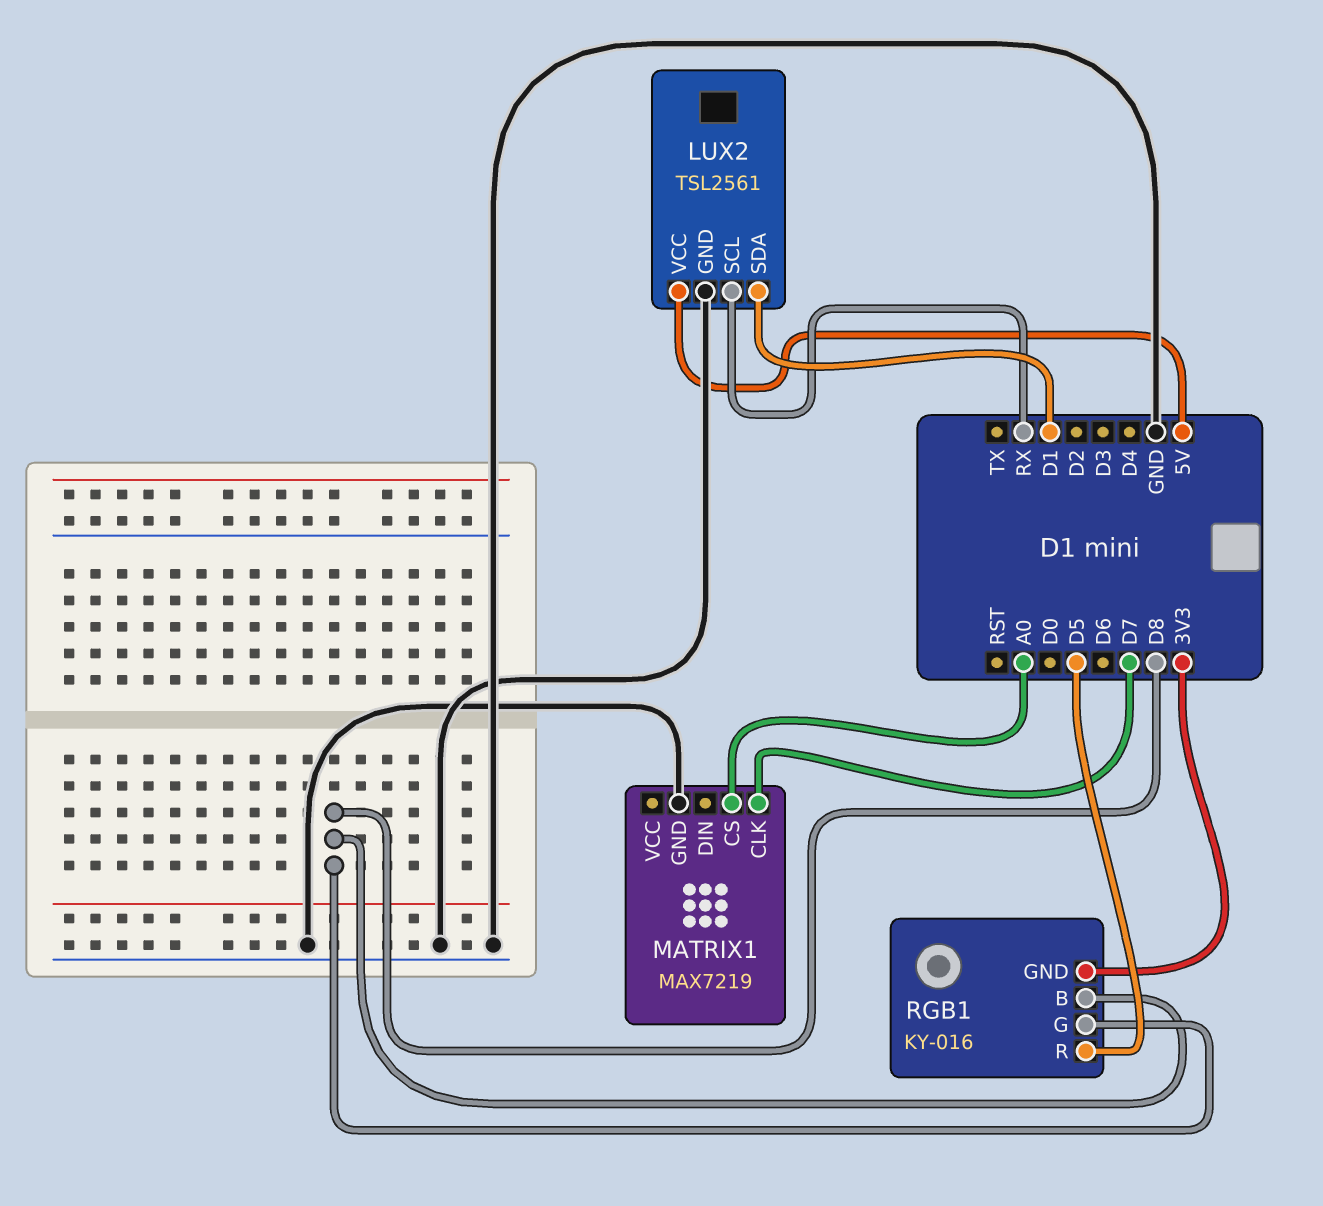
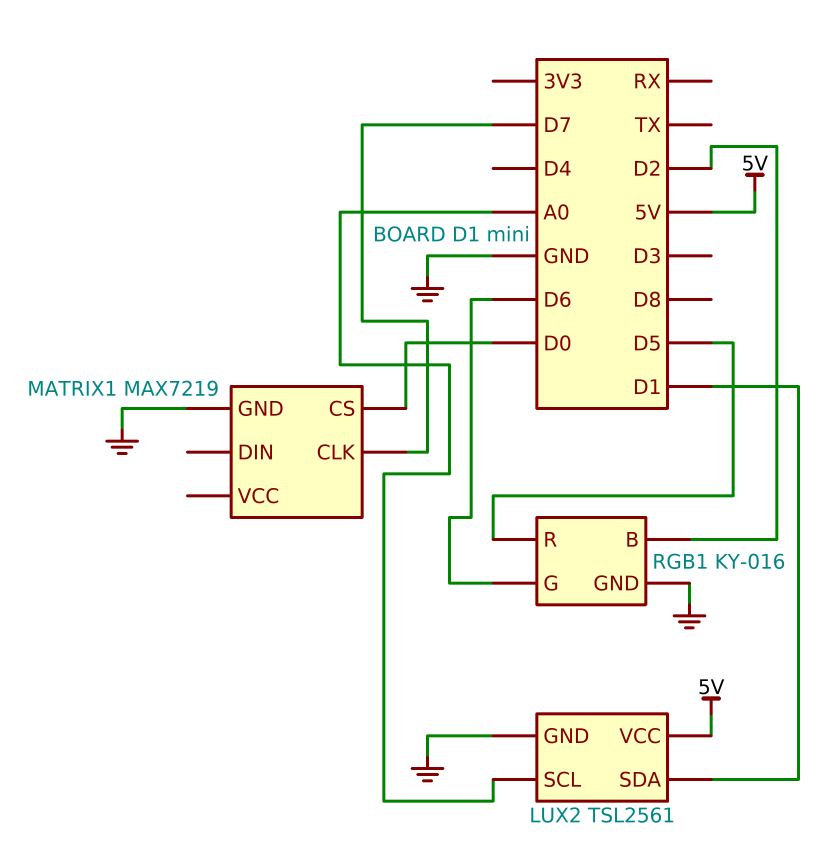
LUX2 pin SCL: RX -> A0
MATRIX1 pin CS: A0 -> D0
RGB1 pin B: D8 -> D2
RGB1 pin G: D8 -> D6
RGB1 pin GND: 3V3 -> GND

